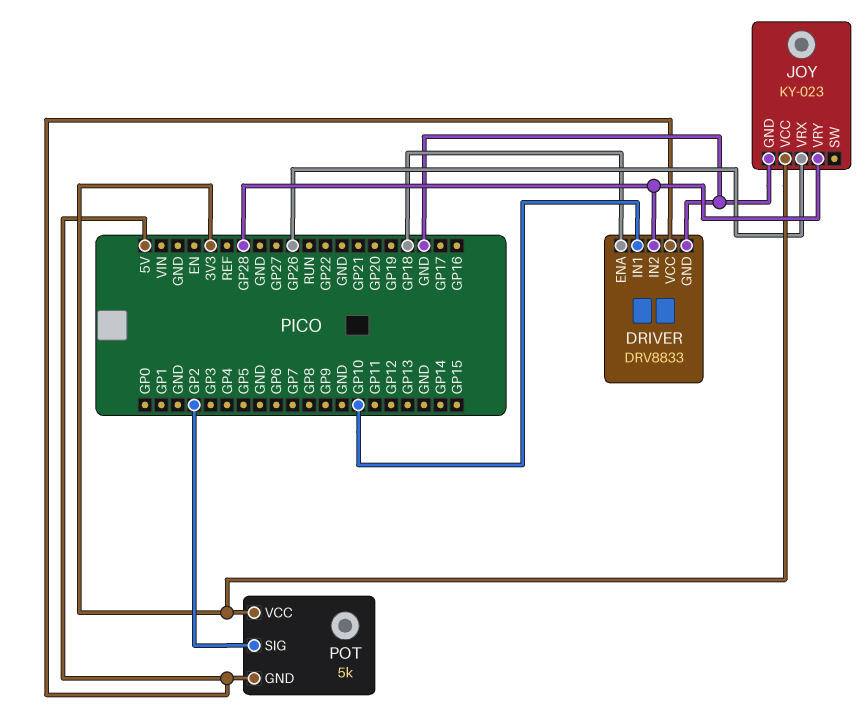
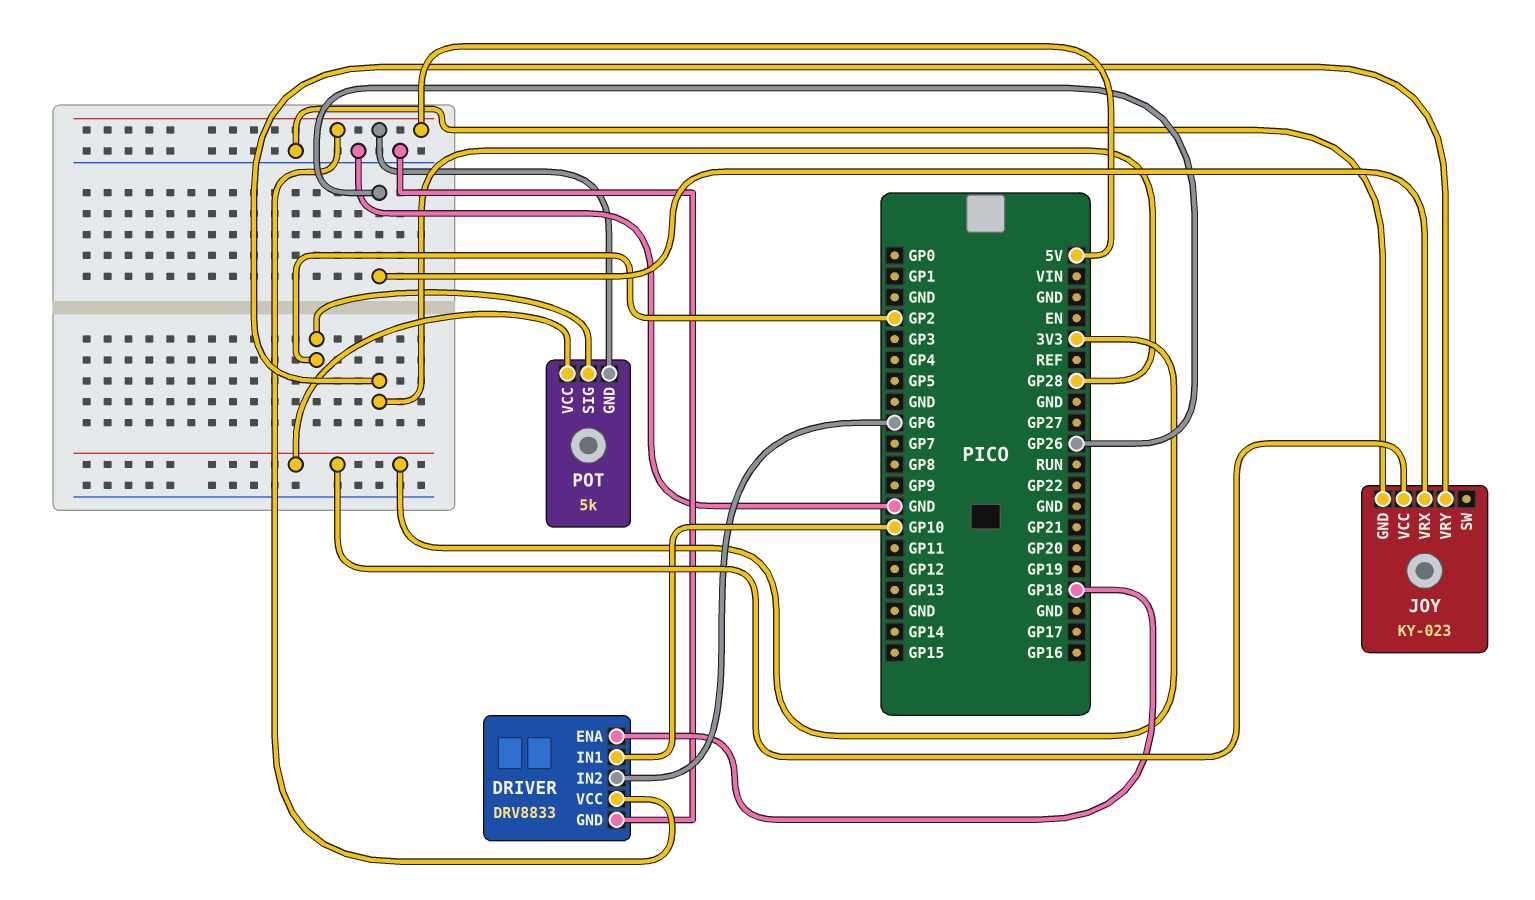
DRIVER pin IN2: GP28 -> GP6

